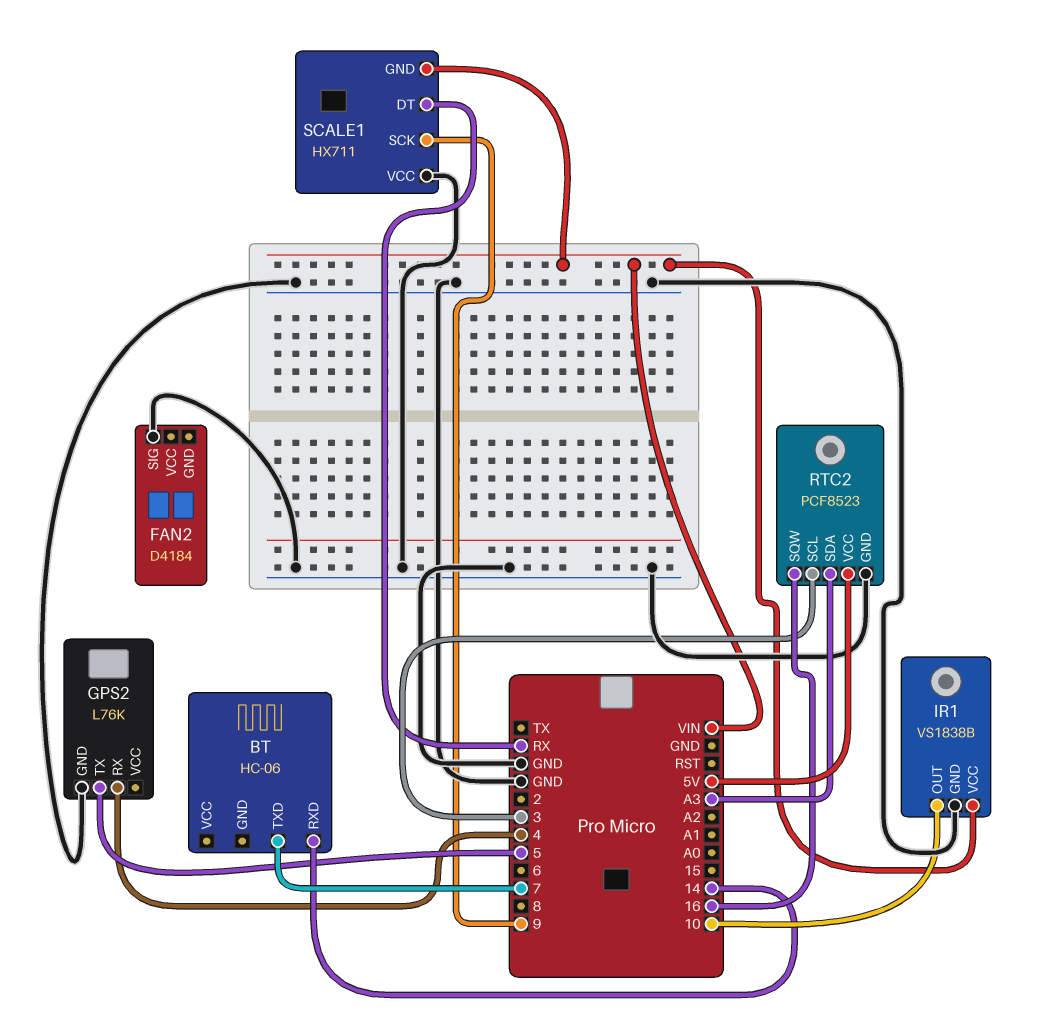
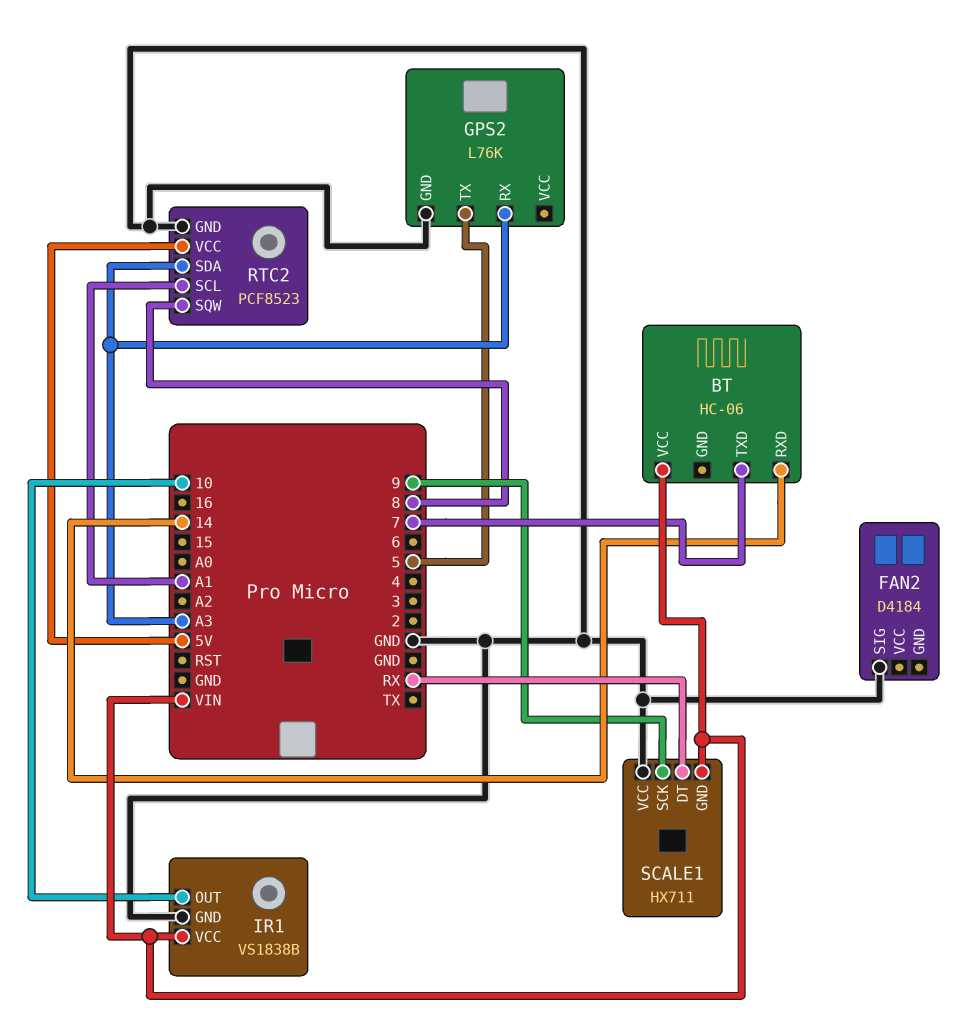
BT pin VCC: none -> VIN
GPS2 pin RX: 4 -> A3
RTC2 pin SCL: 3 -> A1
RTC2 pin SQW: 16 -> 8

